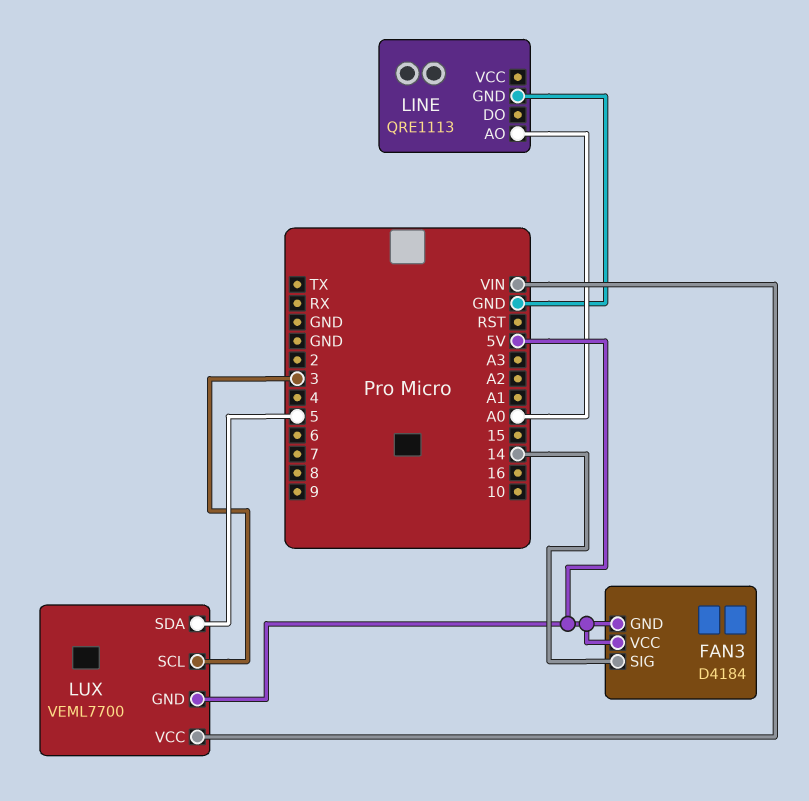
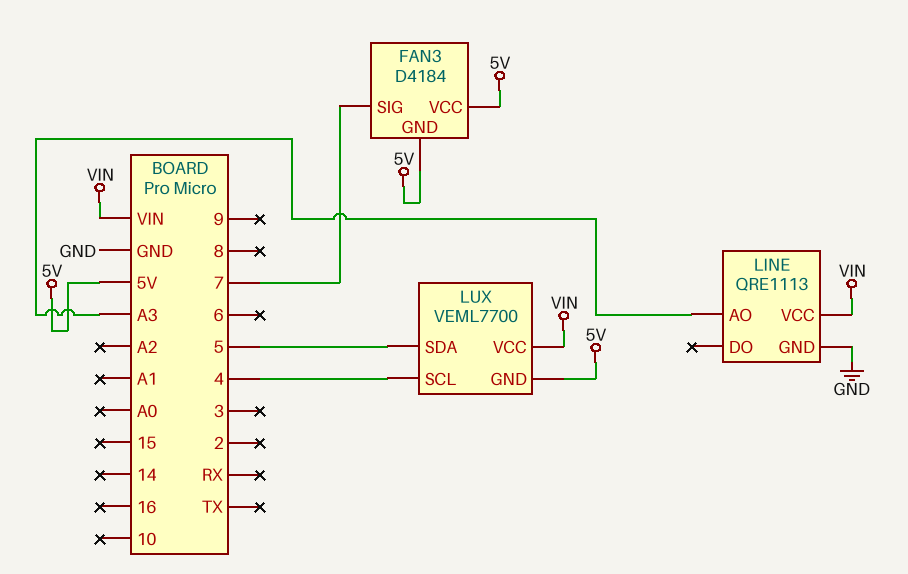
FAN3 pin SIG: 14 -> 7
LINE pin AO: A0 -> A3
LINE pin VCC: none -> VIN
LUX pin SCL: 3 -> 4

